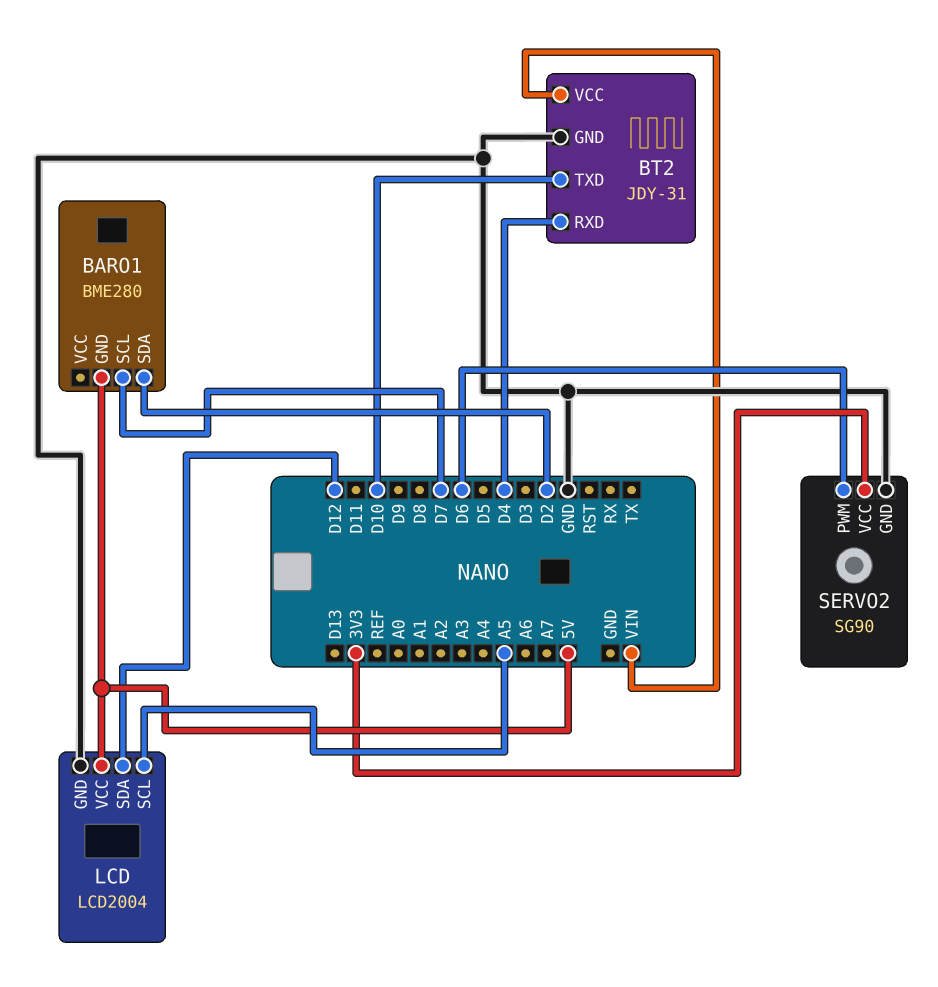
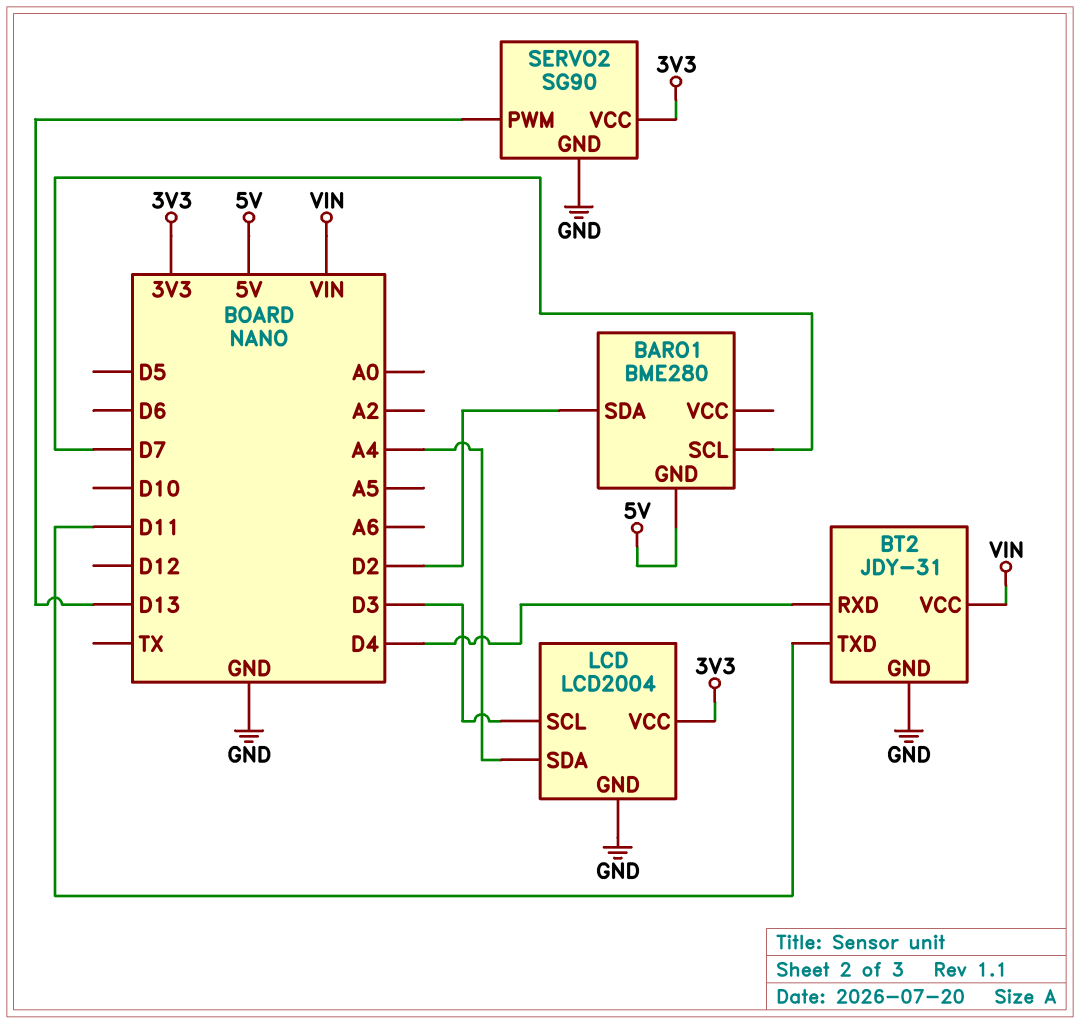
BT2 pin TXD: D10 -> D11
LCD pin SCL: A5 -> D3
LCD pin SDA: D12 -> A4
LCD pin VCC: 5V -> 3V3
SERVO2 pin PWM: D6 -> D13

